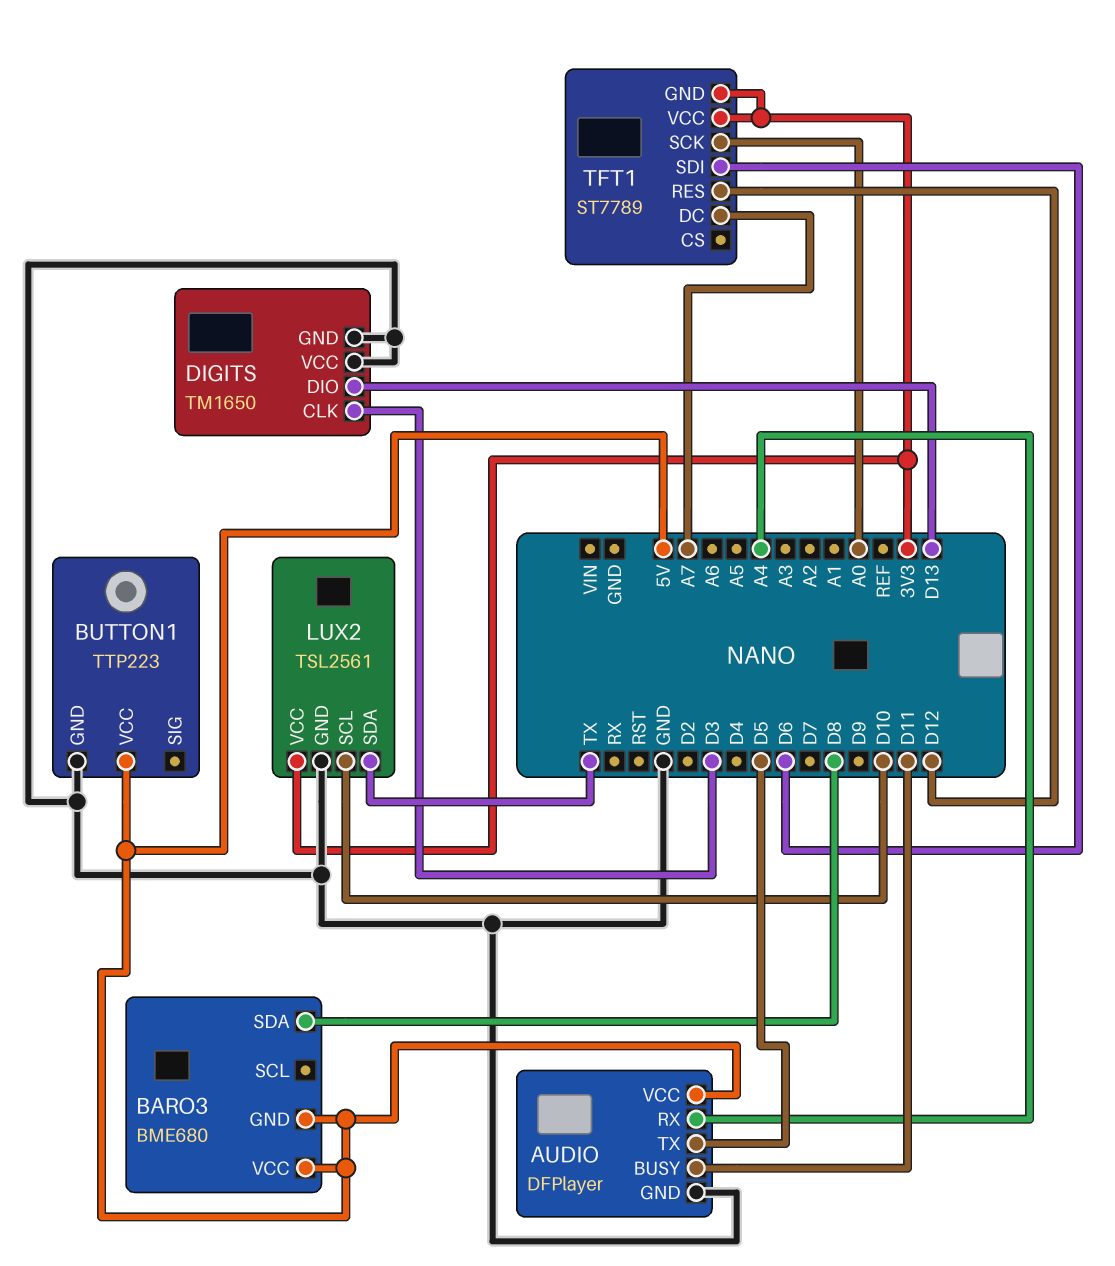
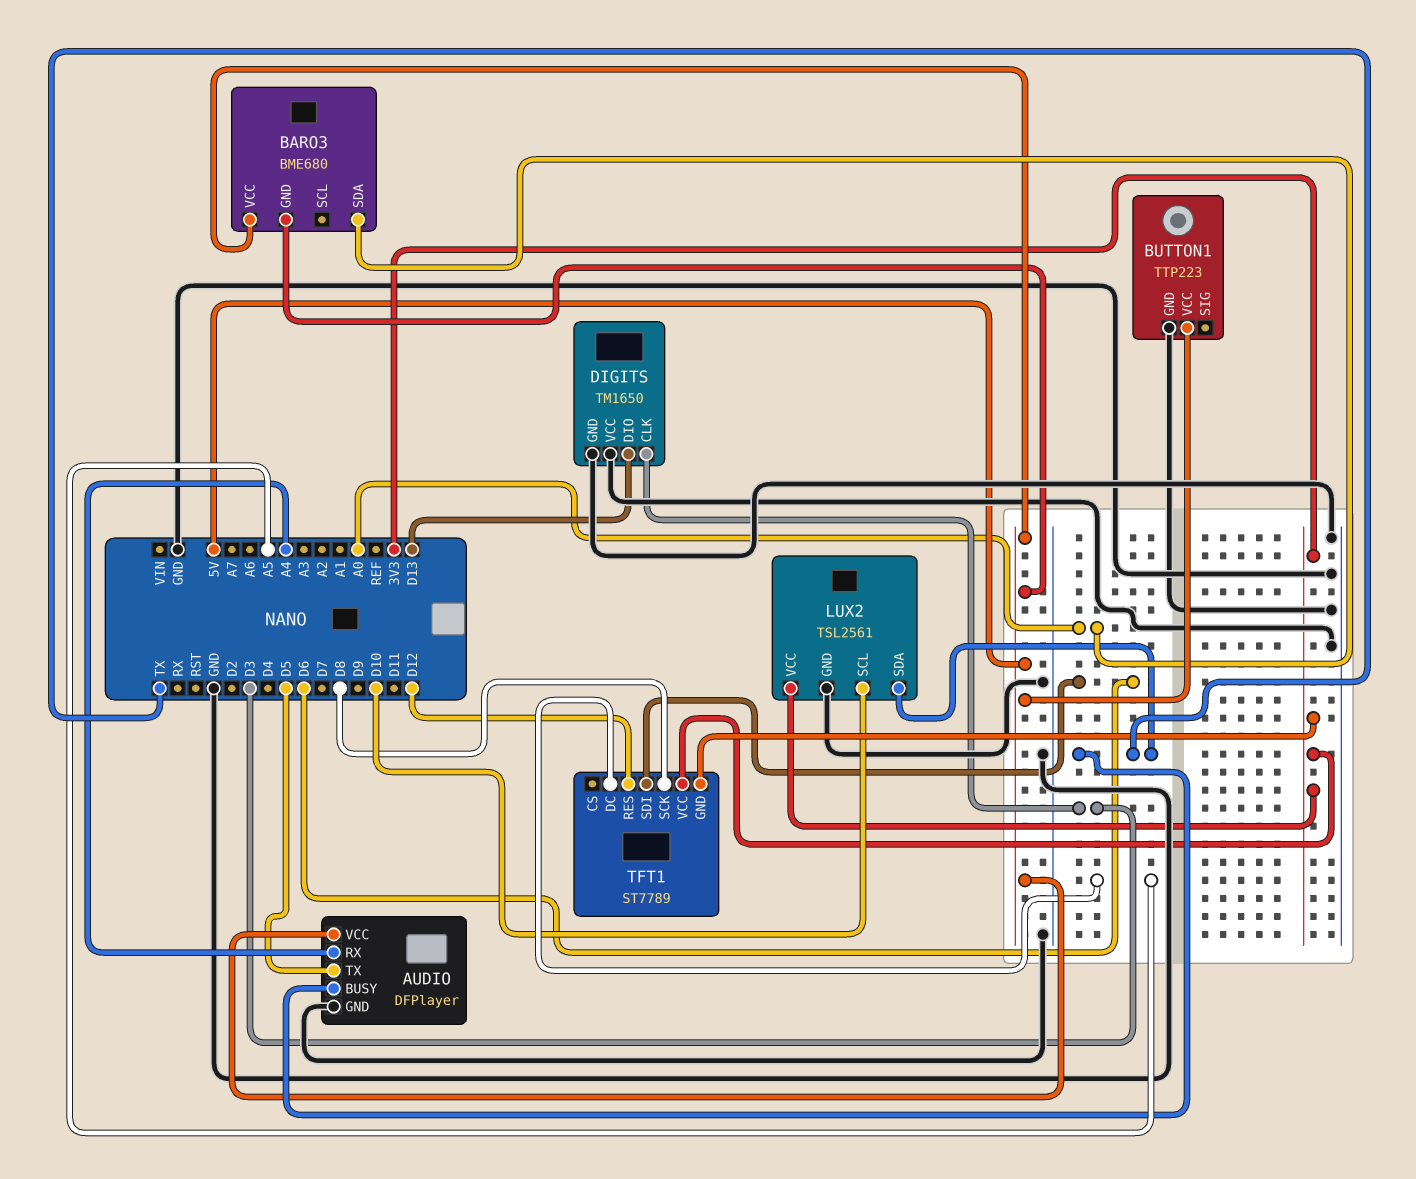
AUDIO pin BUSY: D11 -> TX
BARO3 pin SDA: D8 -> A0
TFT1 pin DC: A7 -> A5
TFT1 pin SCK: A0 -> D8

